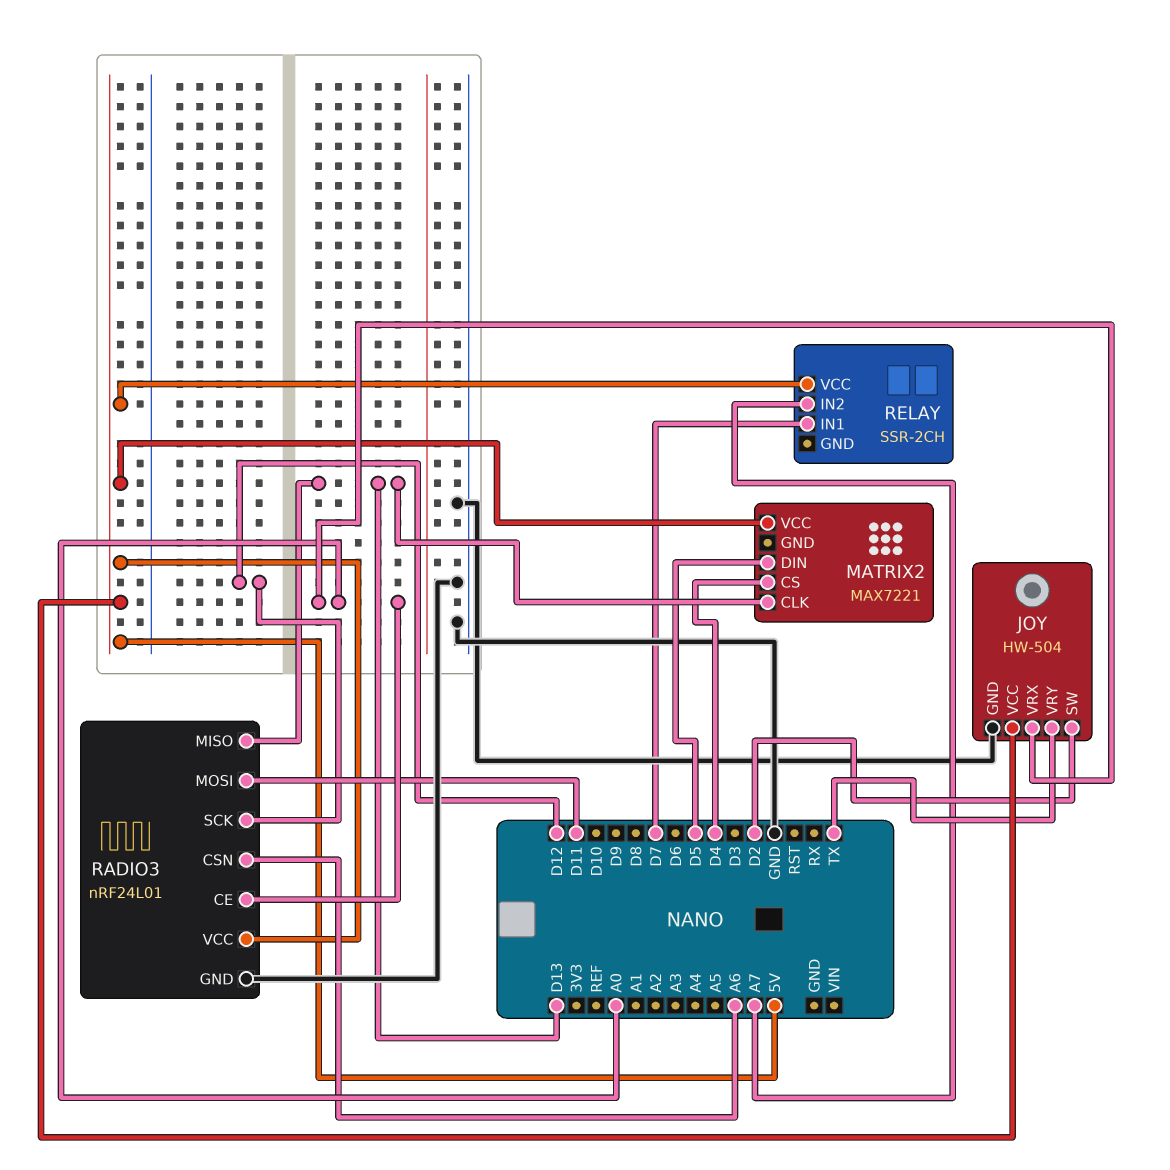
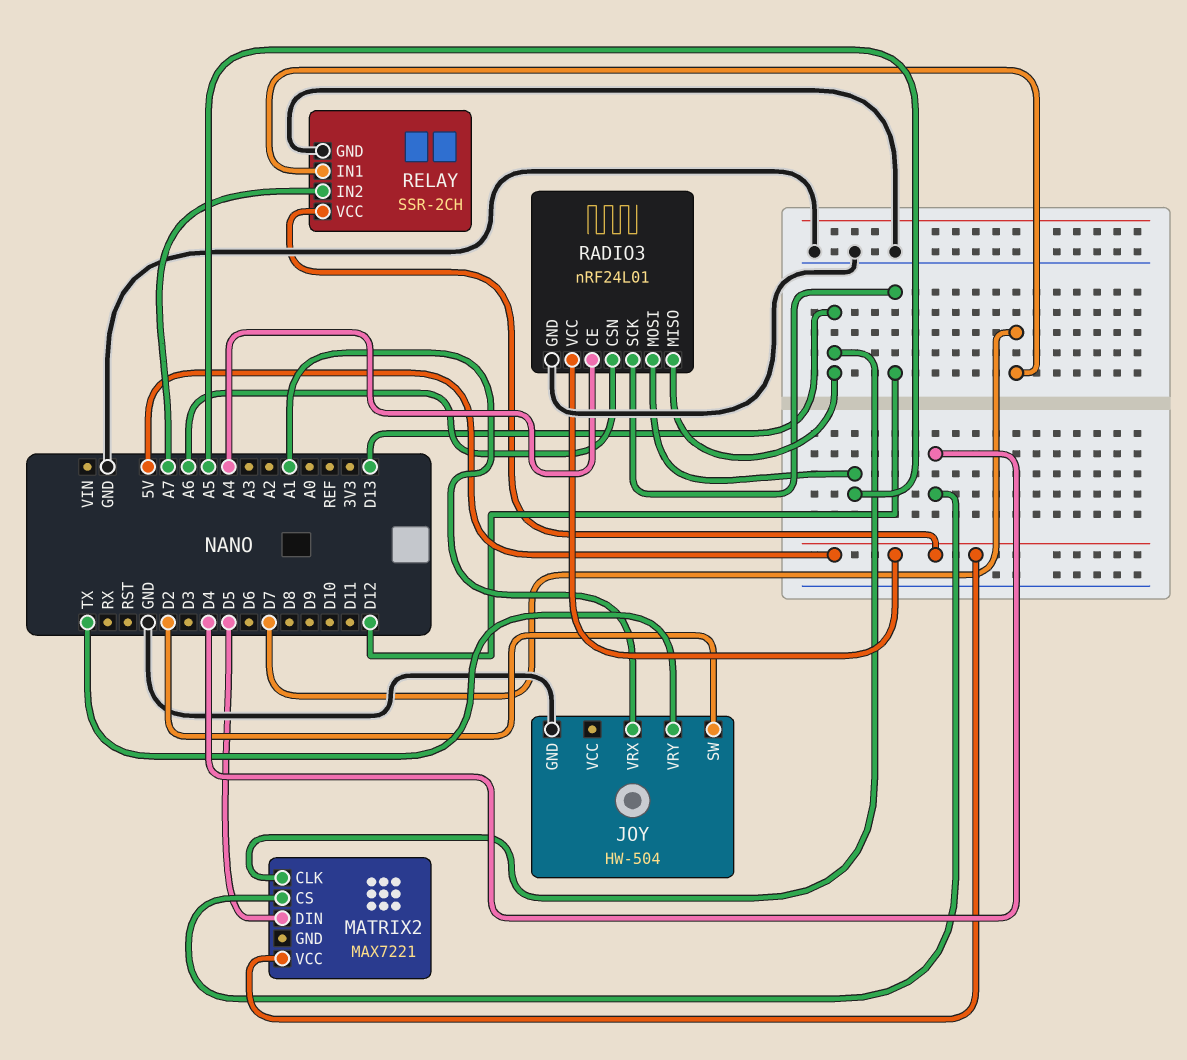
JOY pin VCC: 5V -> none
JOY pin VRX: A0 -> A1
RADIO3 pin CE: A0 -> A4
RADIO3 pin MOSI: D11 -> A5
RELAY pin GND: none -> GND

